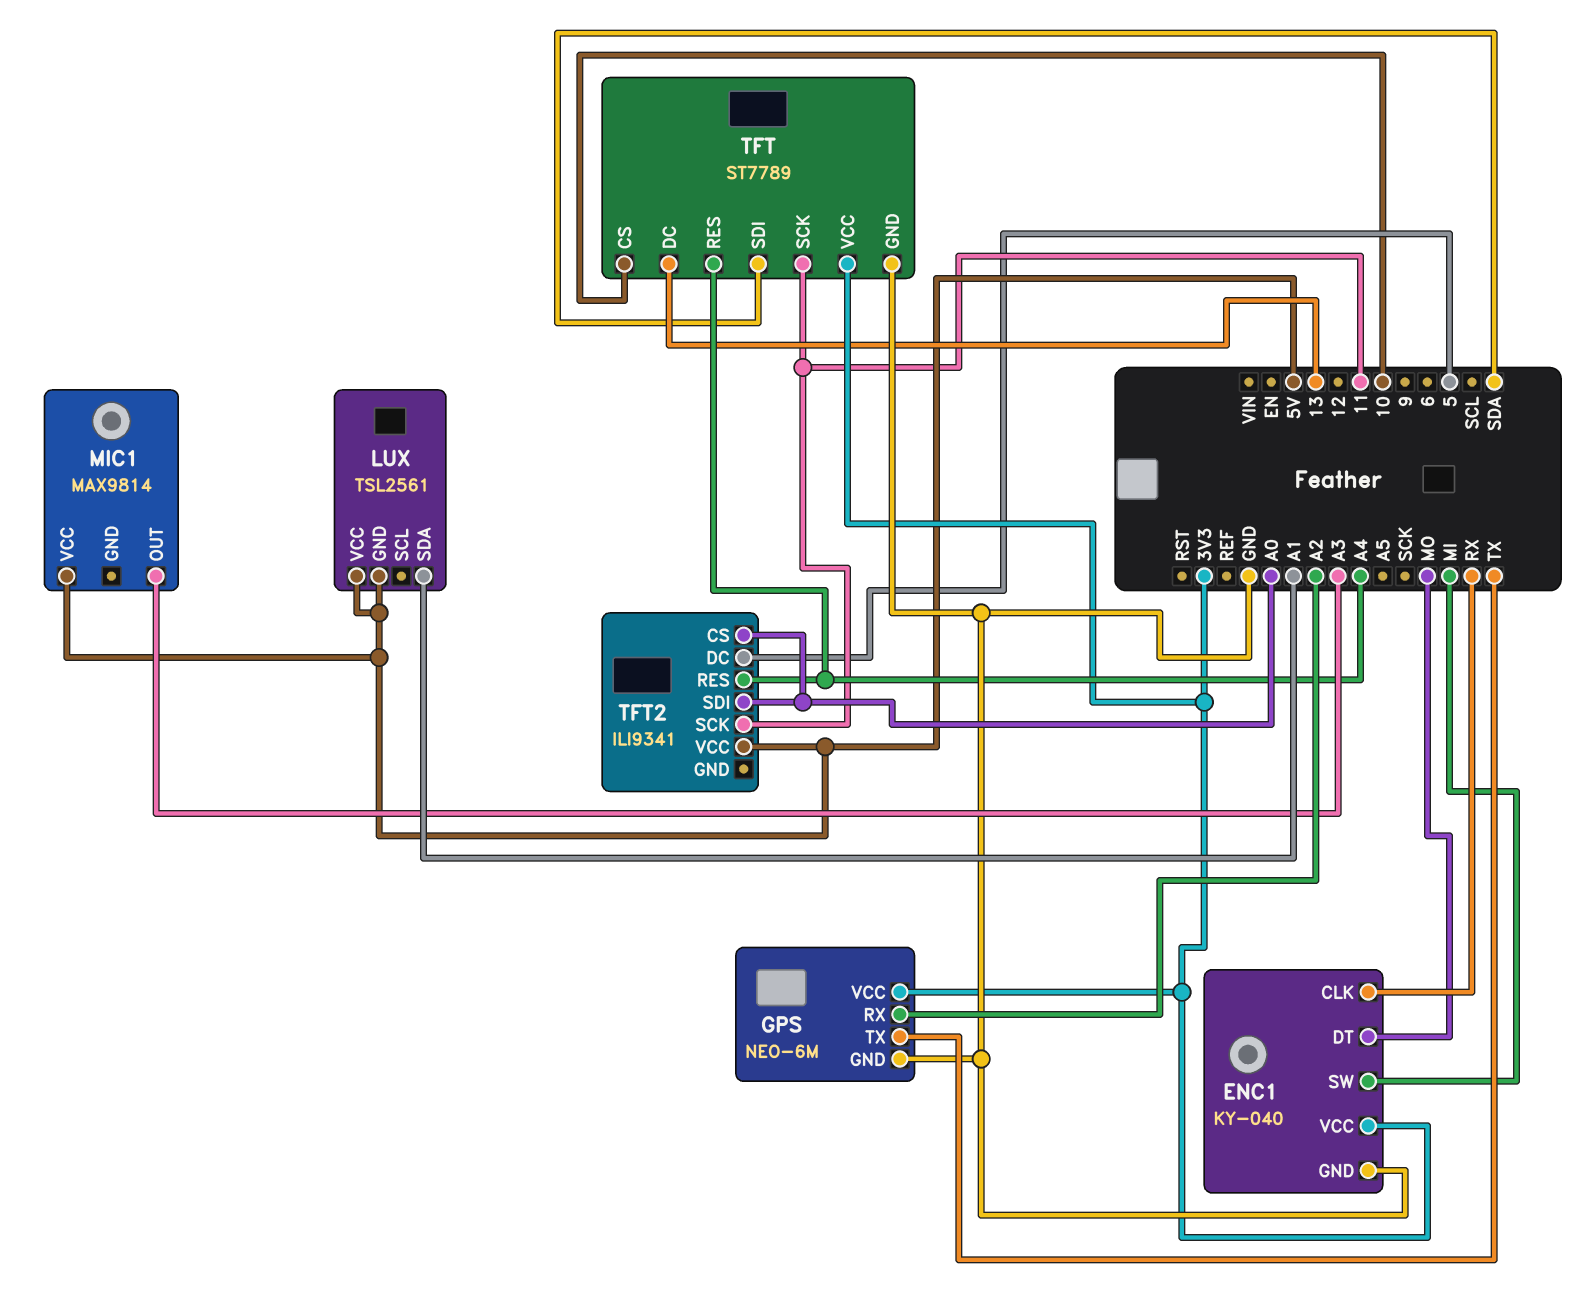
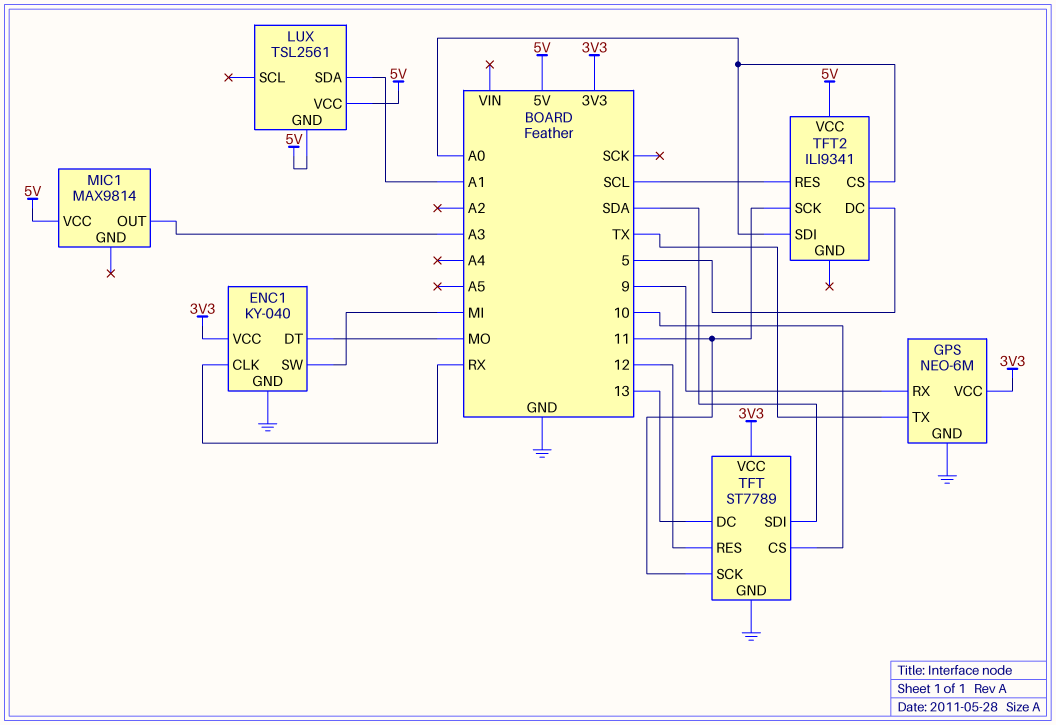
GPS pin RX: A2 -> 9
TFT pin RES: A4 -> 12
TFT2 pin RES: A4 -> SCL

